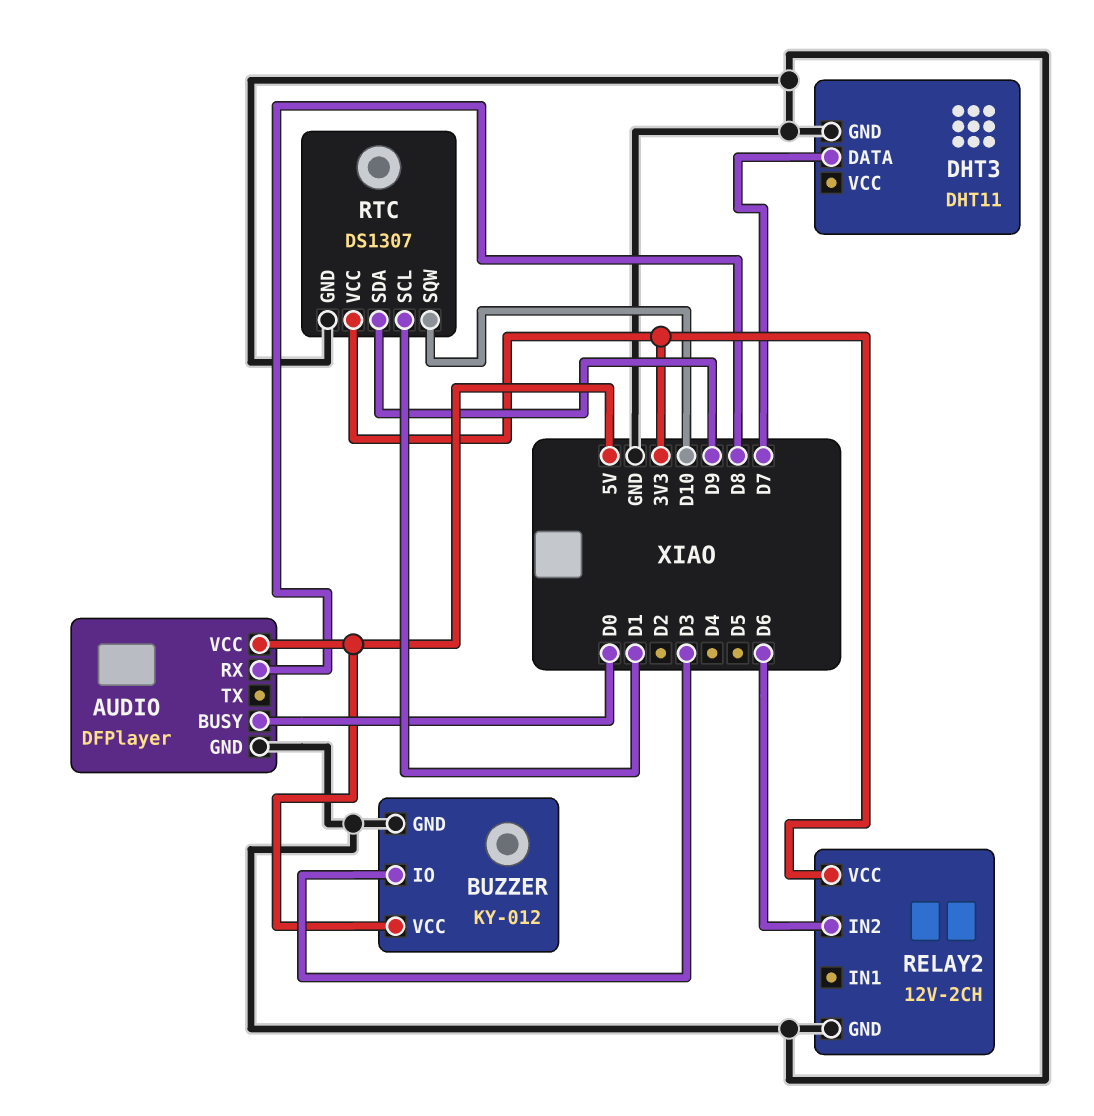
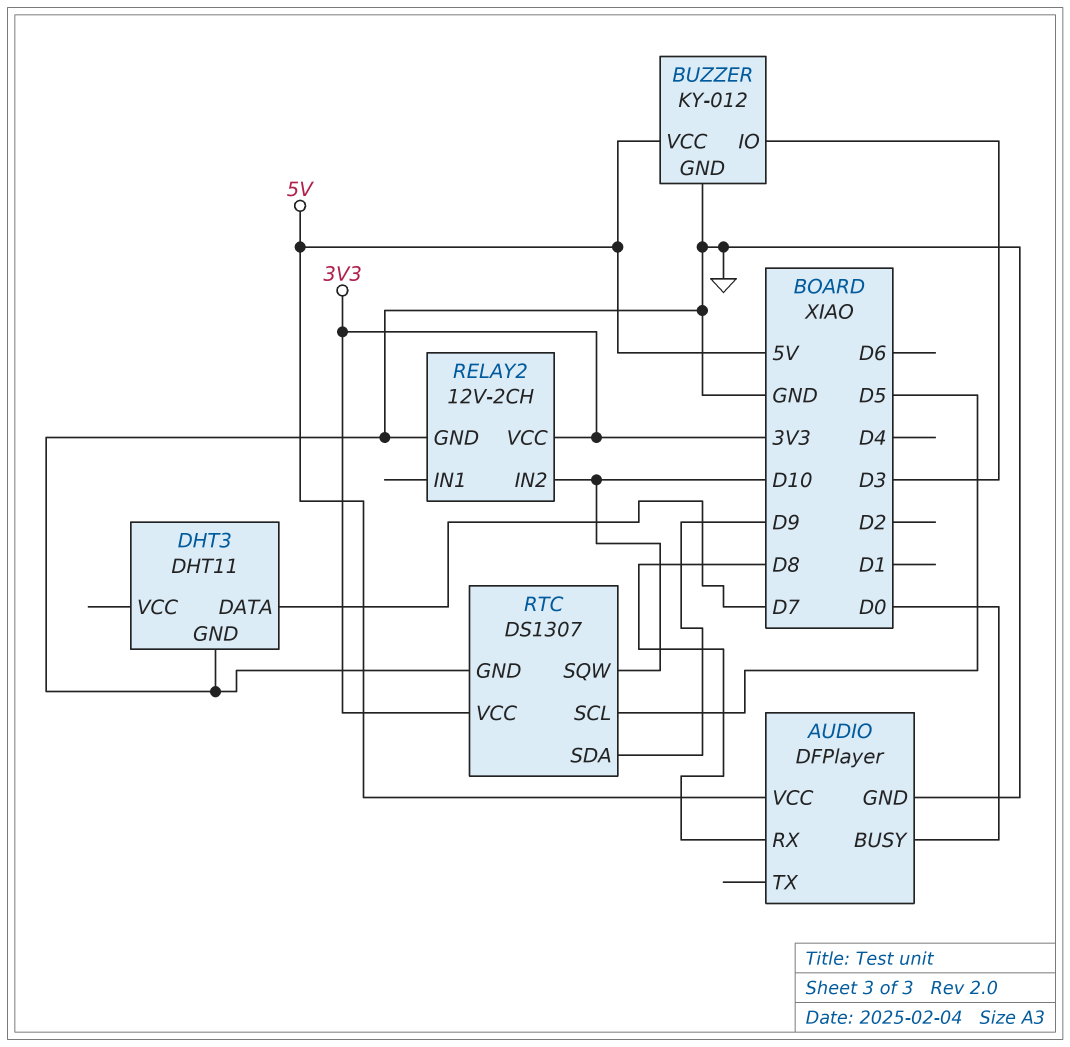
RELAY2 pin IN2: D6 -> D10
RTC pin SCL: D1 -> D5

